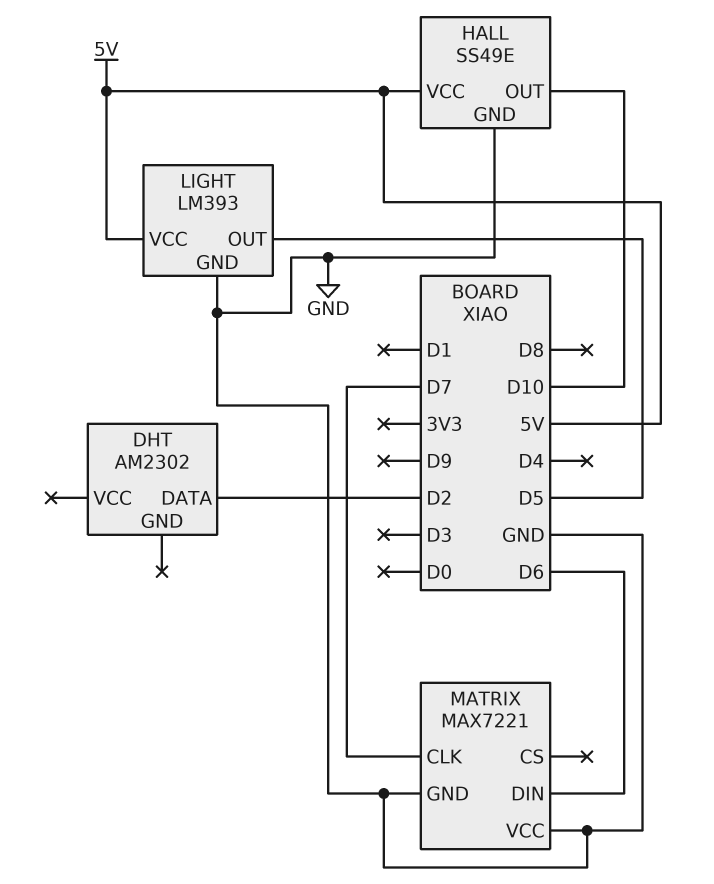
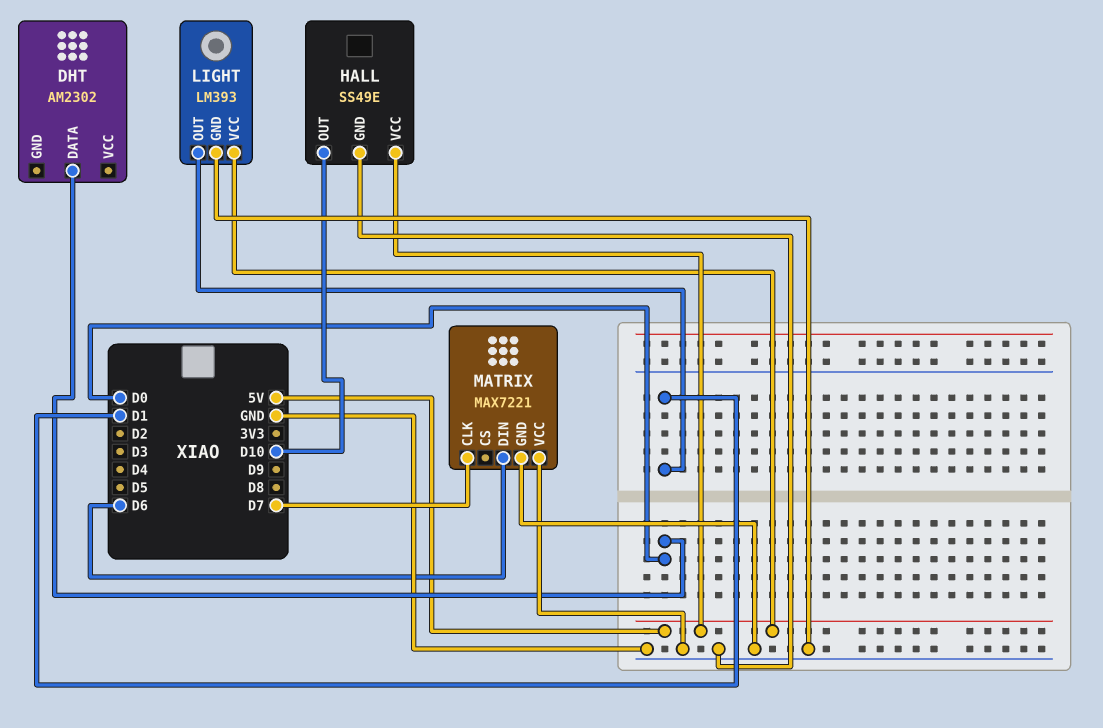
DHT pin DATA: D2 -> D0
LIGHT pin OUT: D5 -> D1

